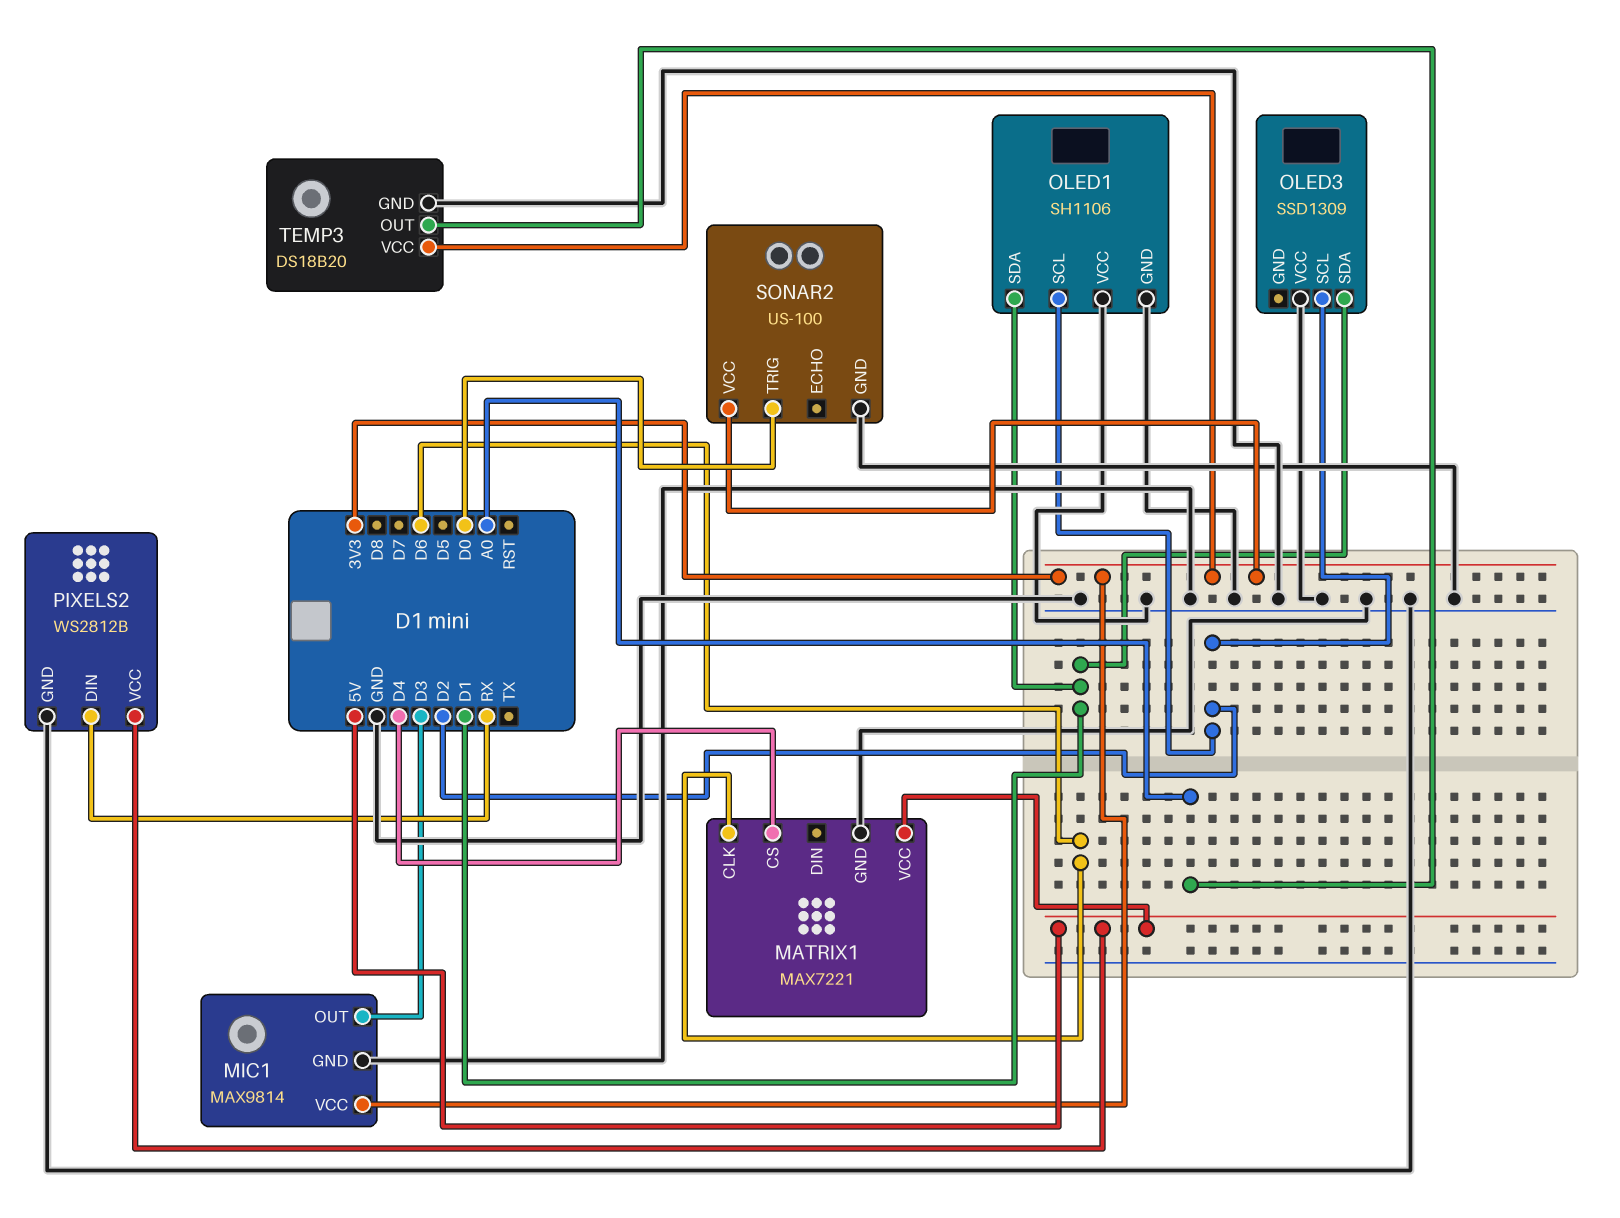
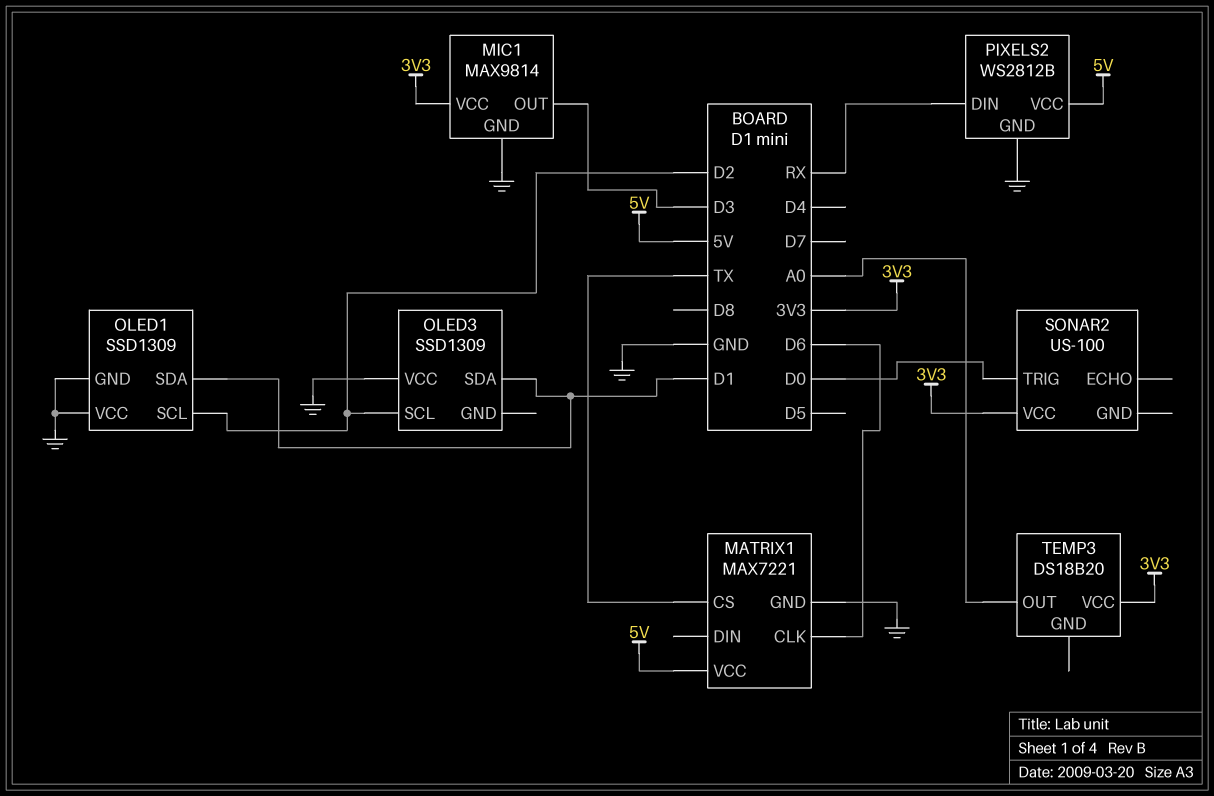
MATRIX1 pin CS: D4 -> TX
OLED1: SH1106 -> SSD1309
SONAR2 pin GND: GND -> none
TEMP3 pin GND: GND -> none

